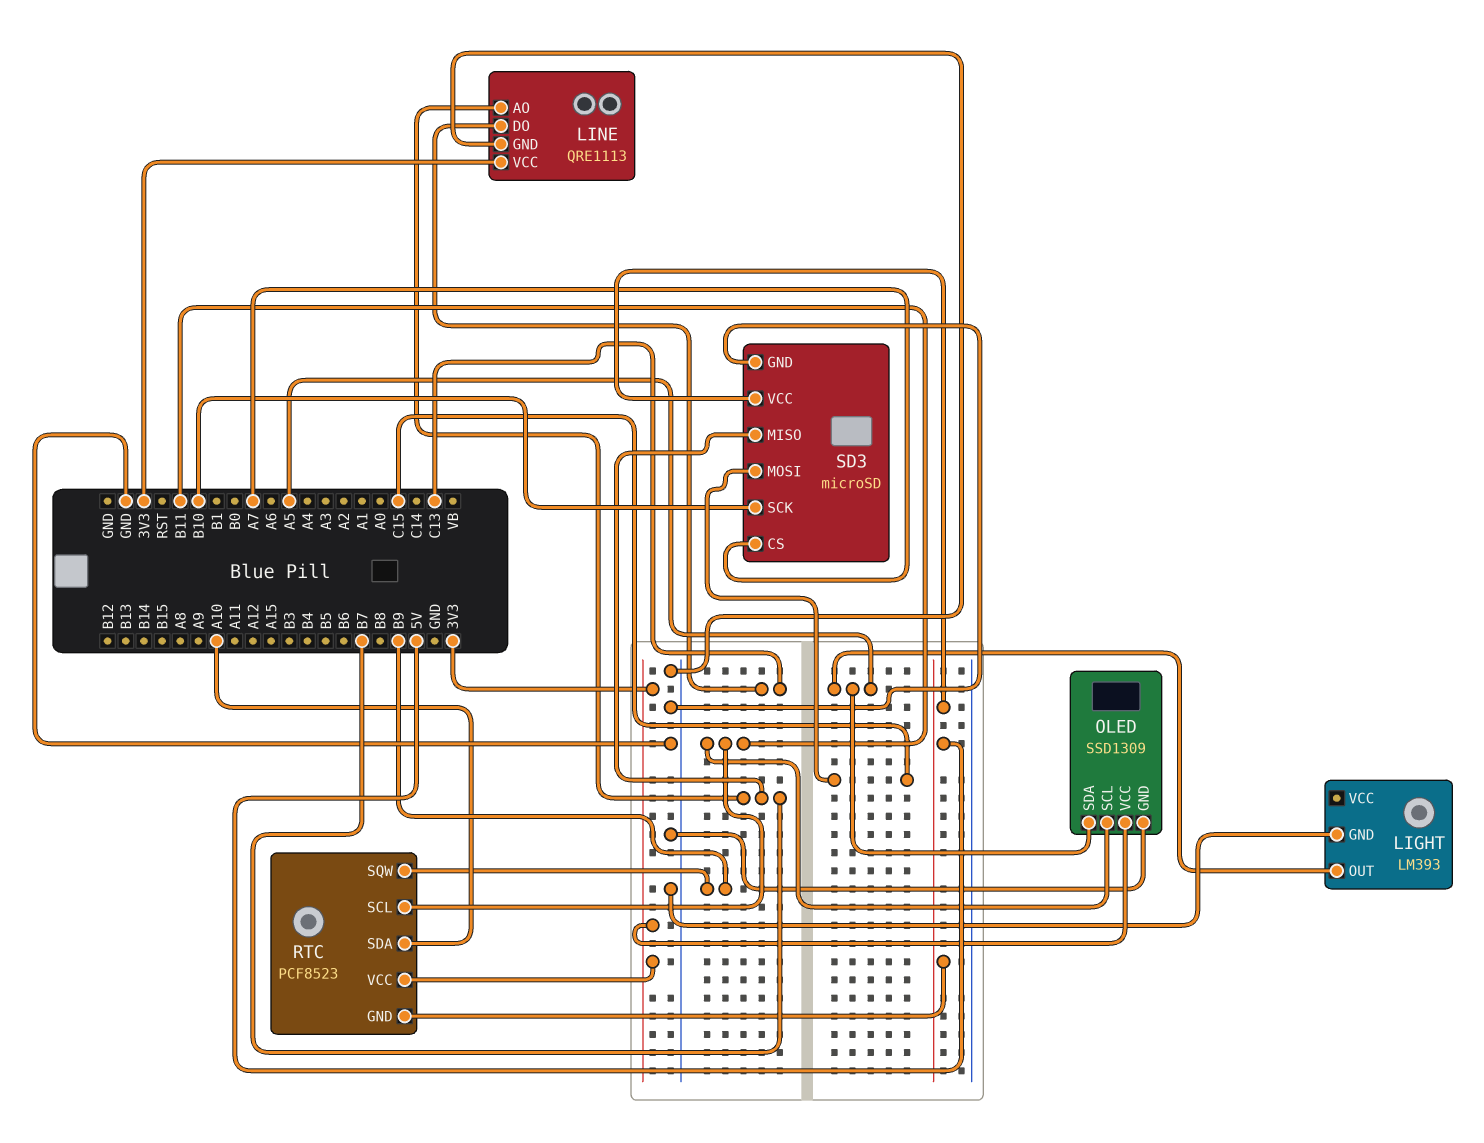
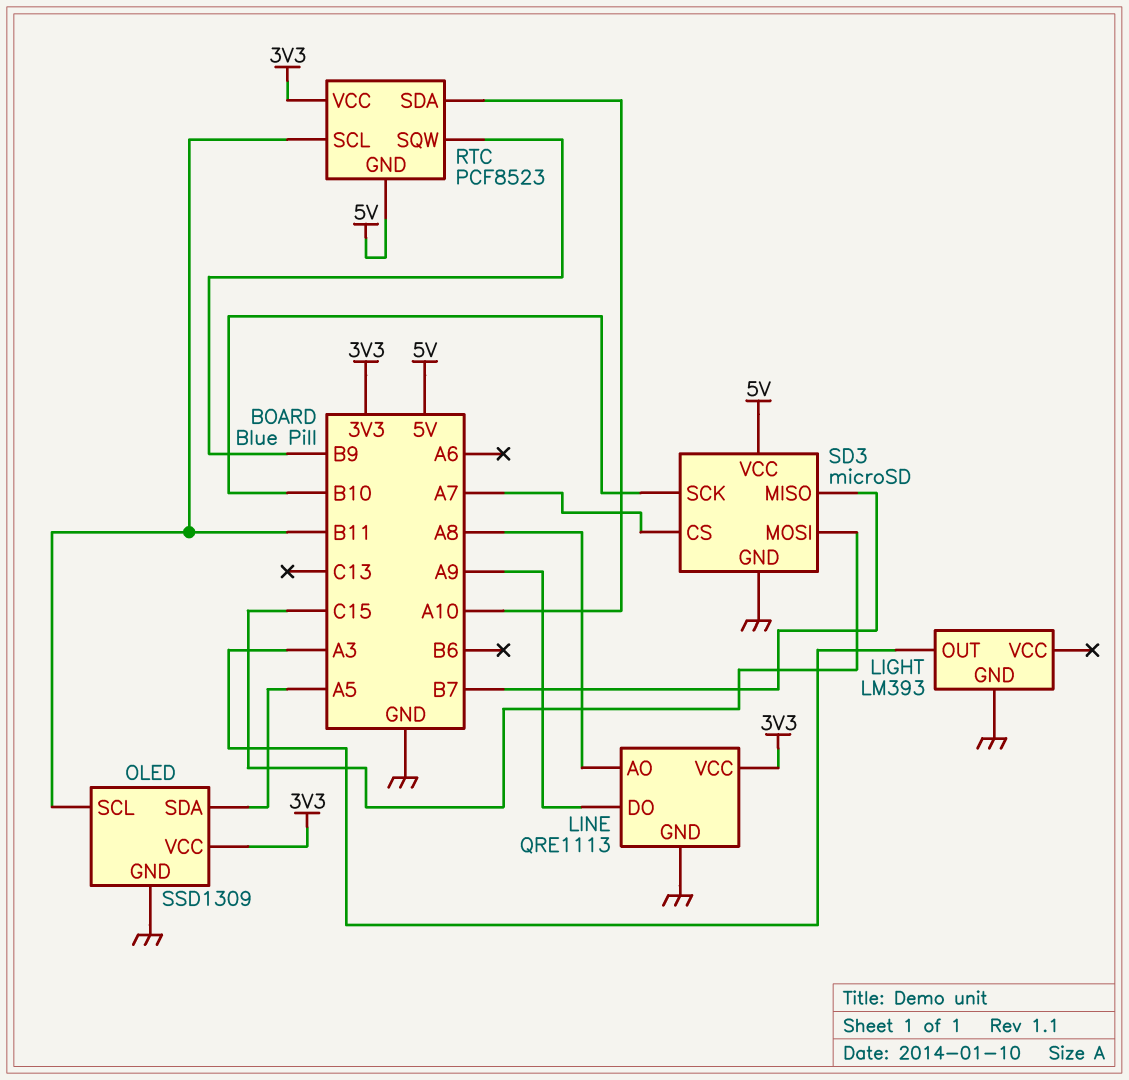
LIGHT pin OUT: A5 -> A3
LINE pin AO: B7 -> A8
LINE pin DO: C13 -> A9

